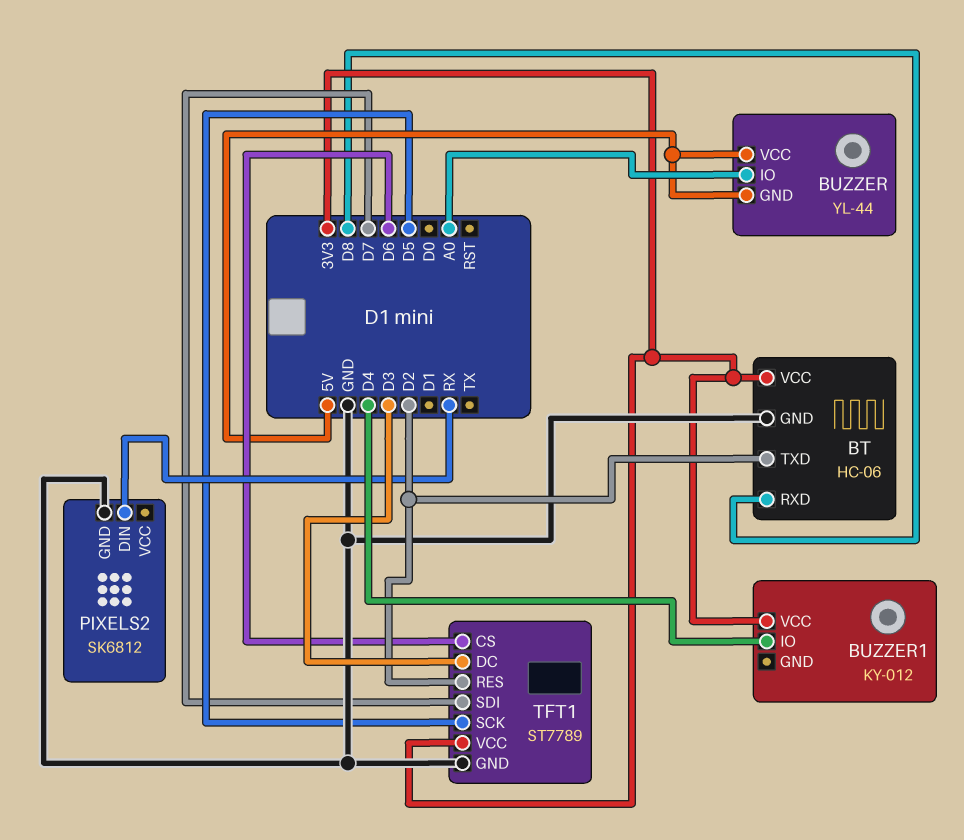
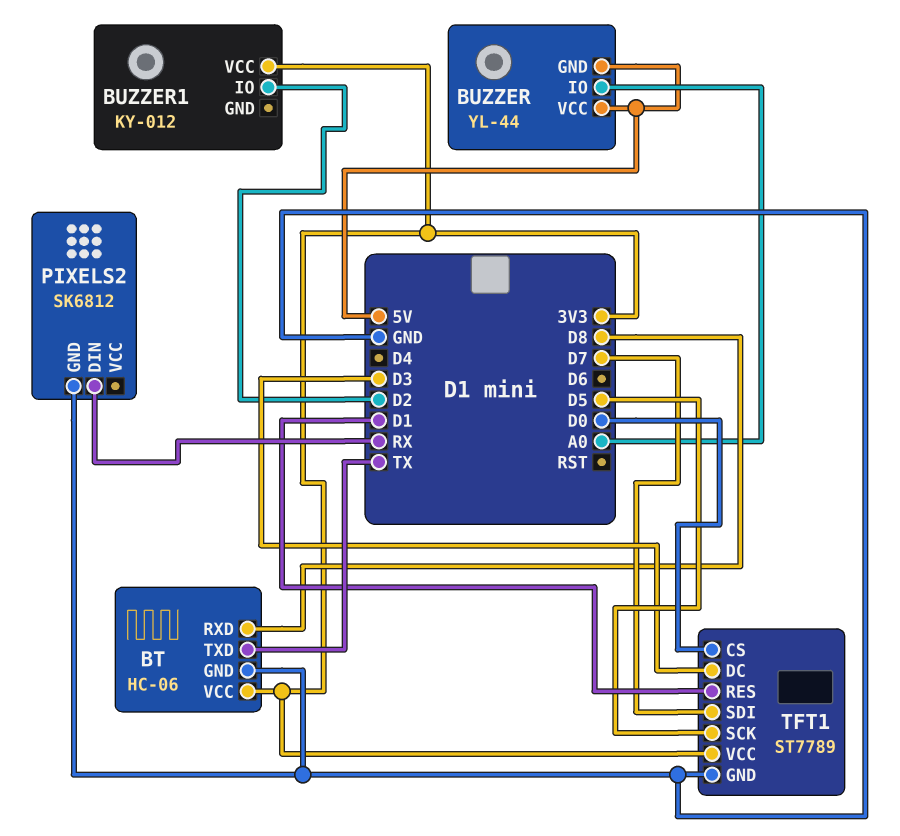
BT pin TXD: D2 -> TX
BUZZER1 pin IO: D4 -> D2
TFT1 pin CS: D6 -> D0
TFT1 pin RES: D2 -> D1

